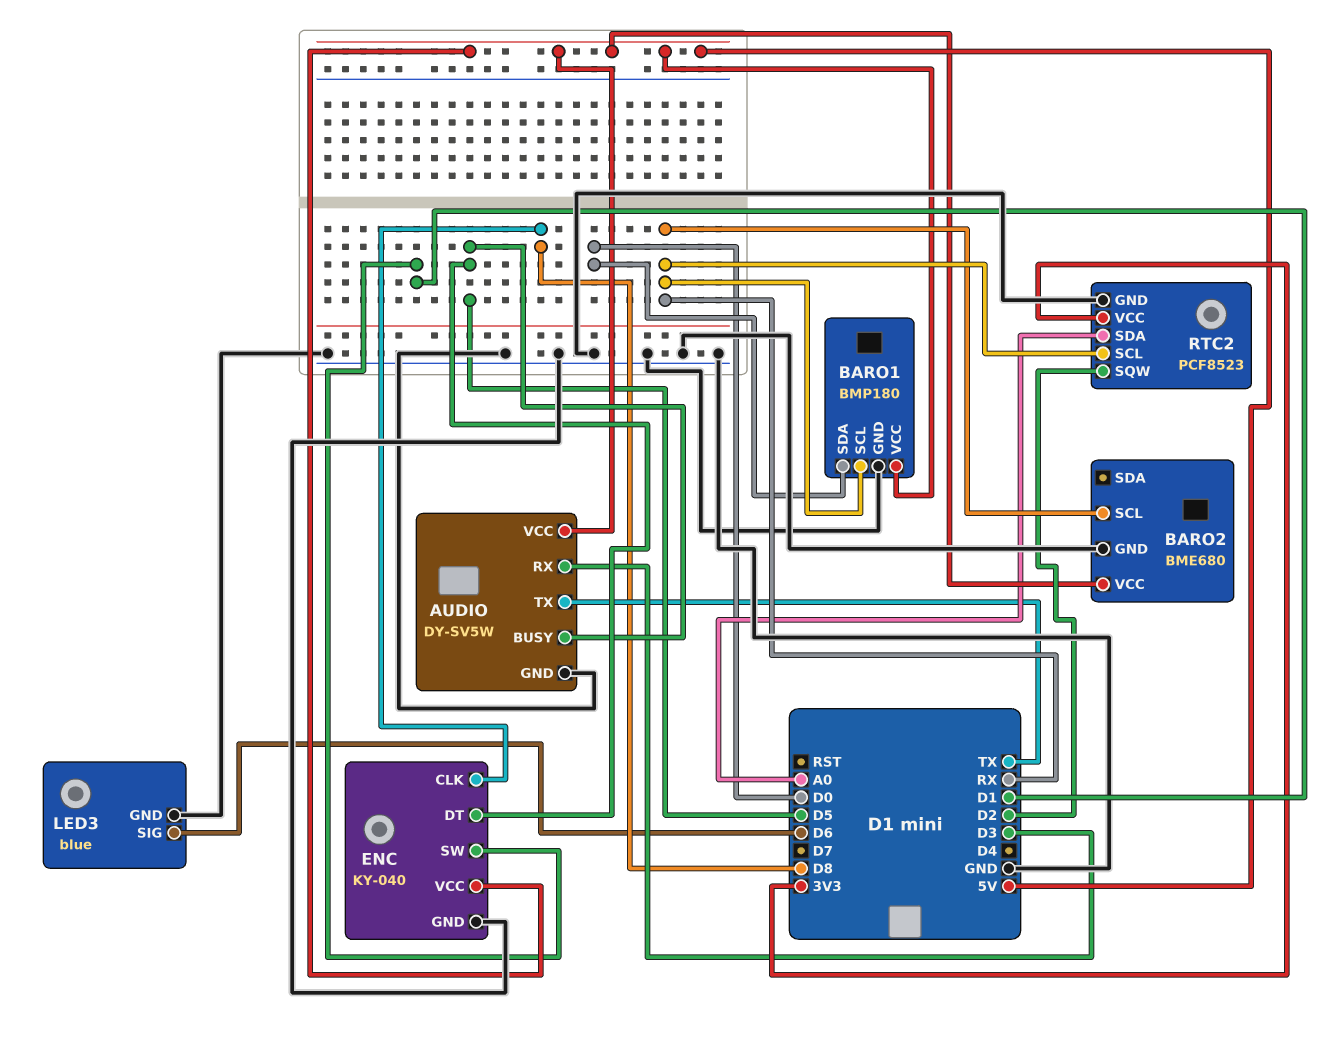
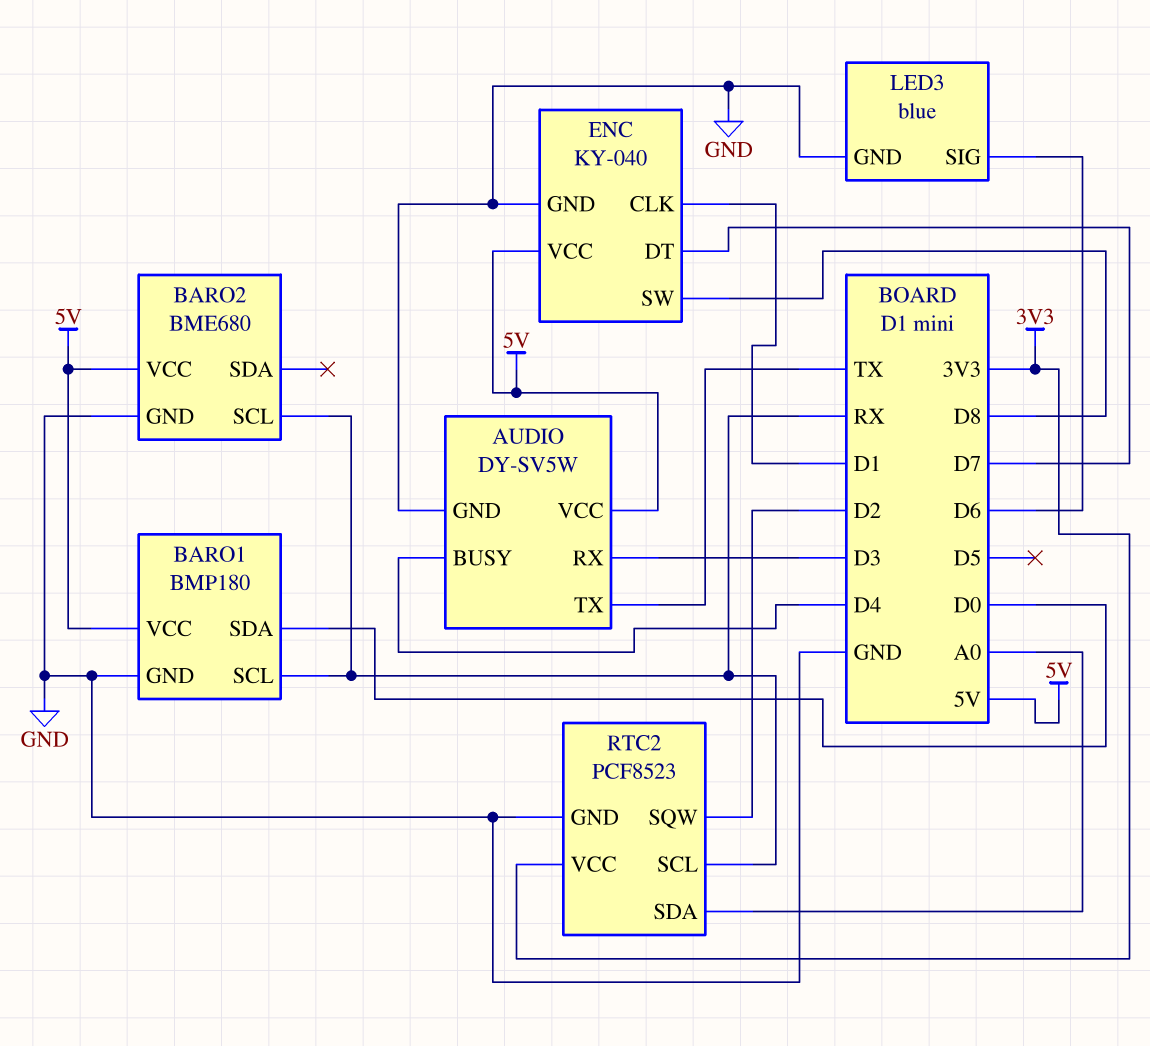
AUDIO pin BUSY: D5 -> D4
ENC pin CLK: D8 -> D1
ENC pin DT: D5 -> D7
ENC pin SW: D1 -> D8

